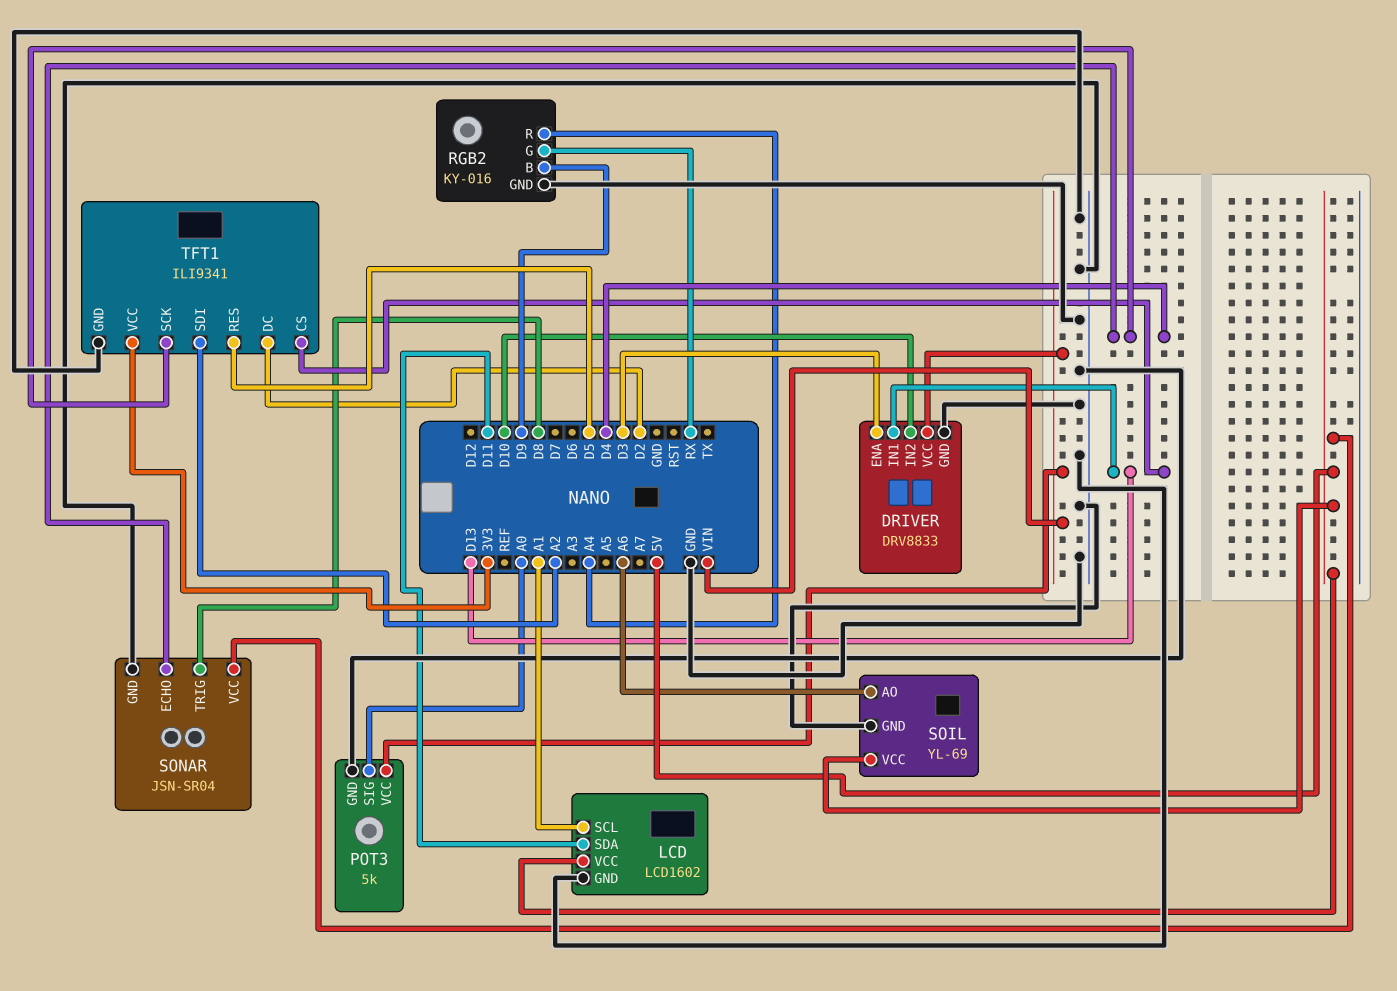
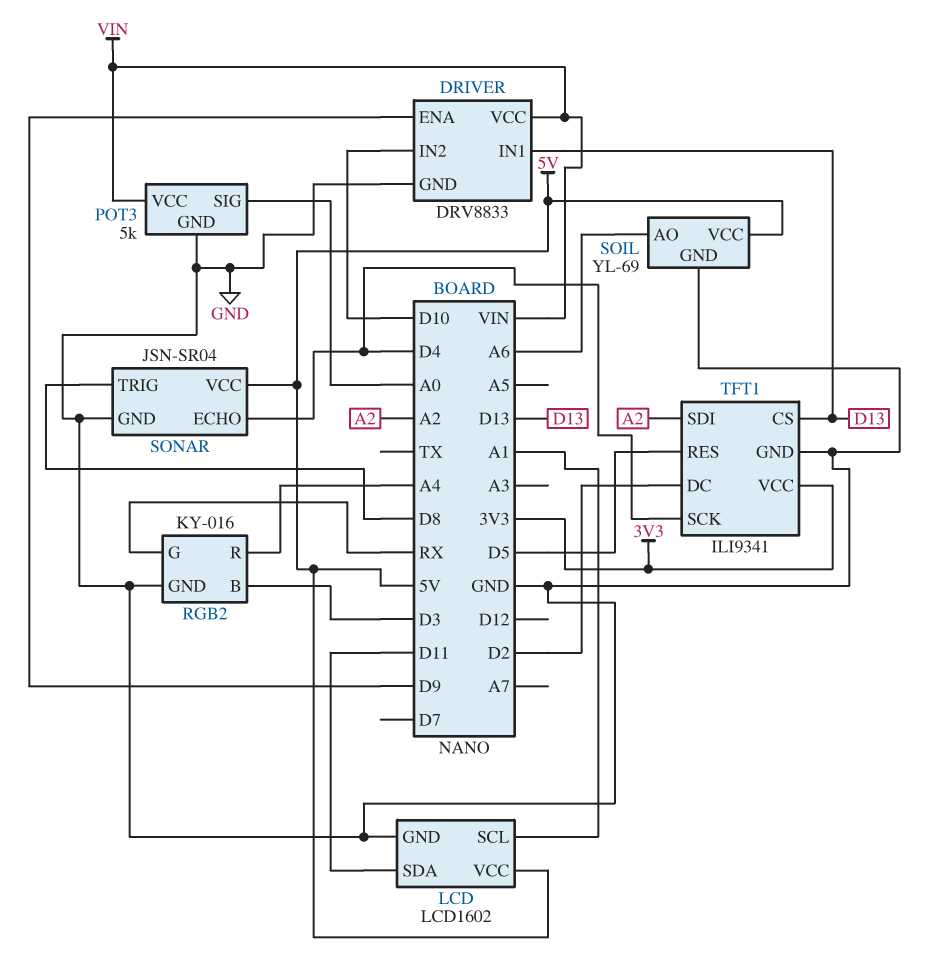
DRIVER pin ENA: D3 -> D9
RGB2 pin B: D9 -> D3

